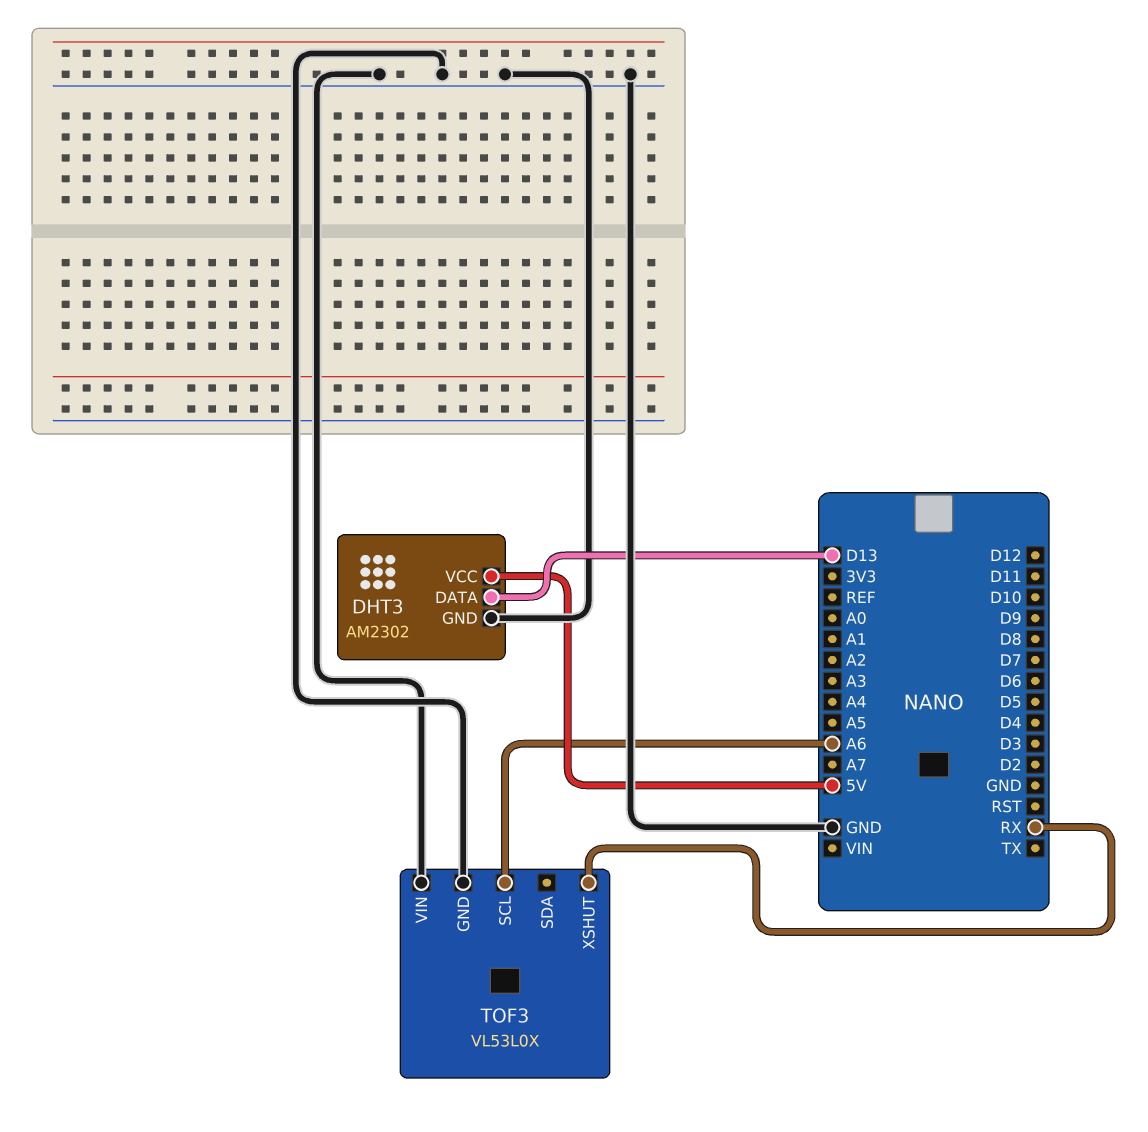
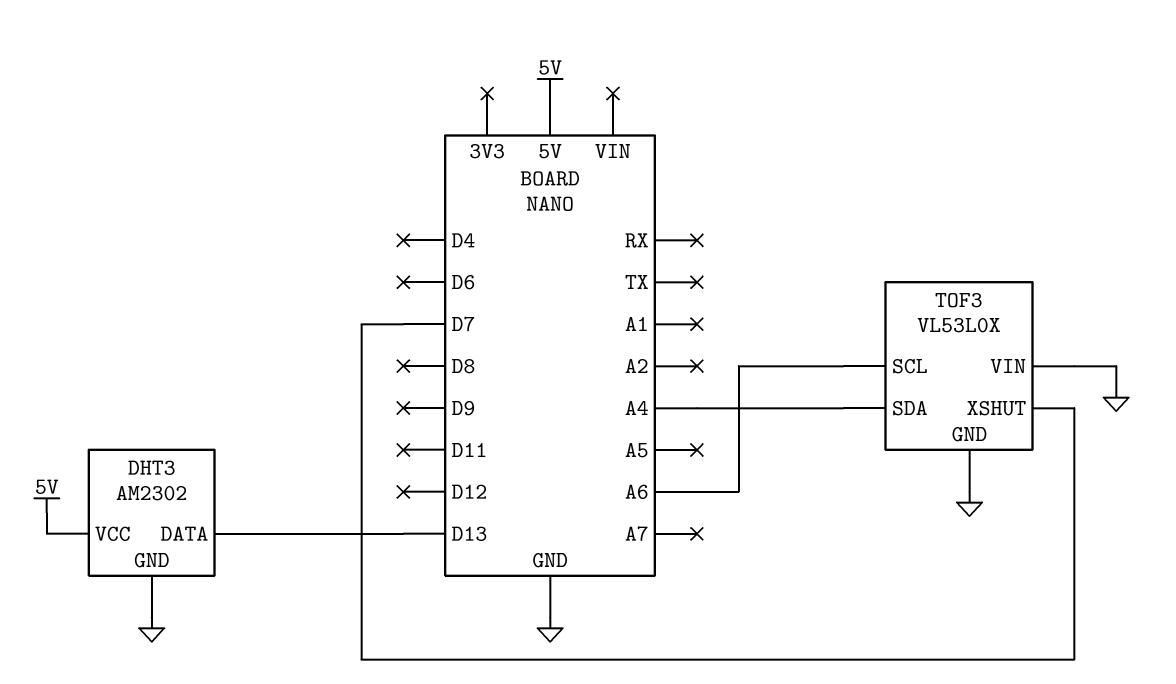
TOF3 pin SDA: none -> A4
TOF3 pin XSHUT: RX -> D7

